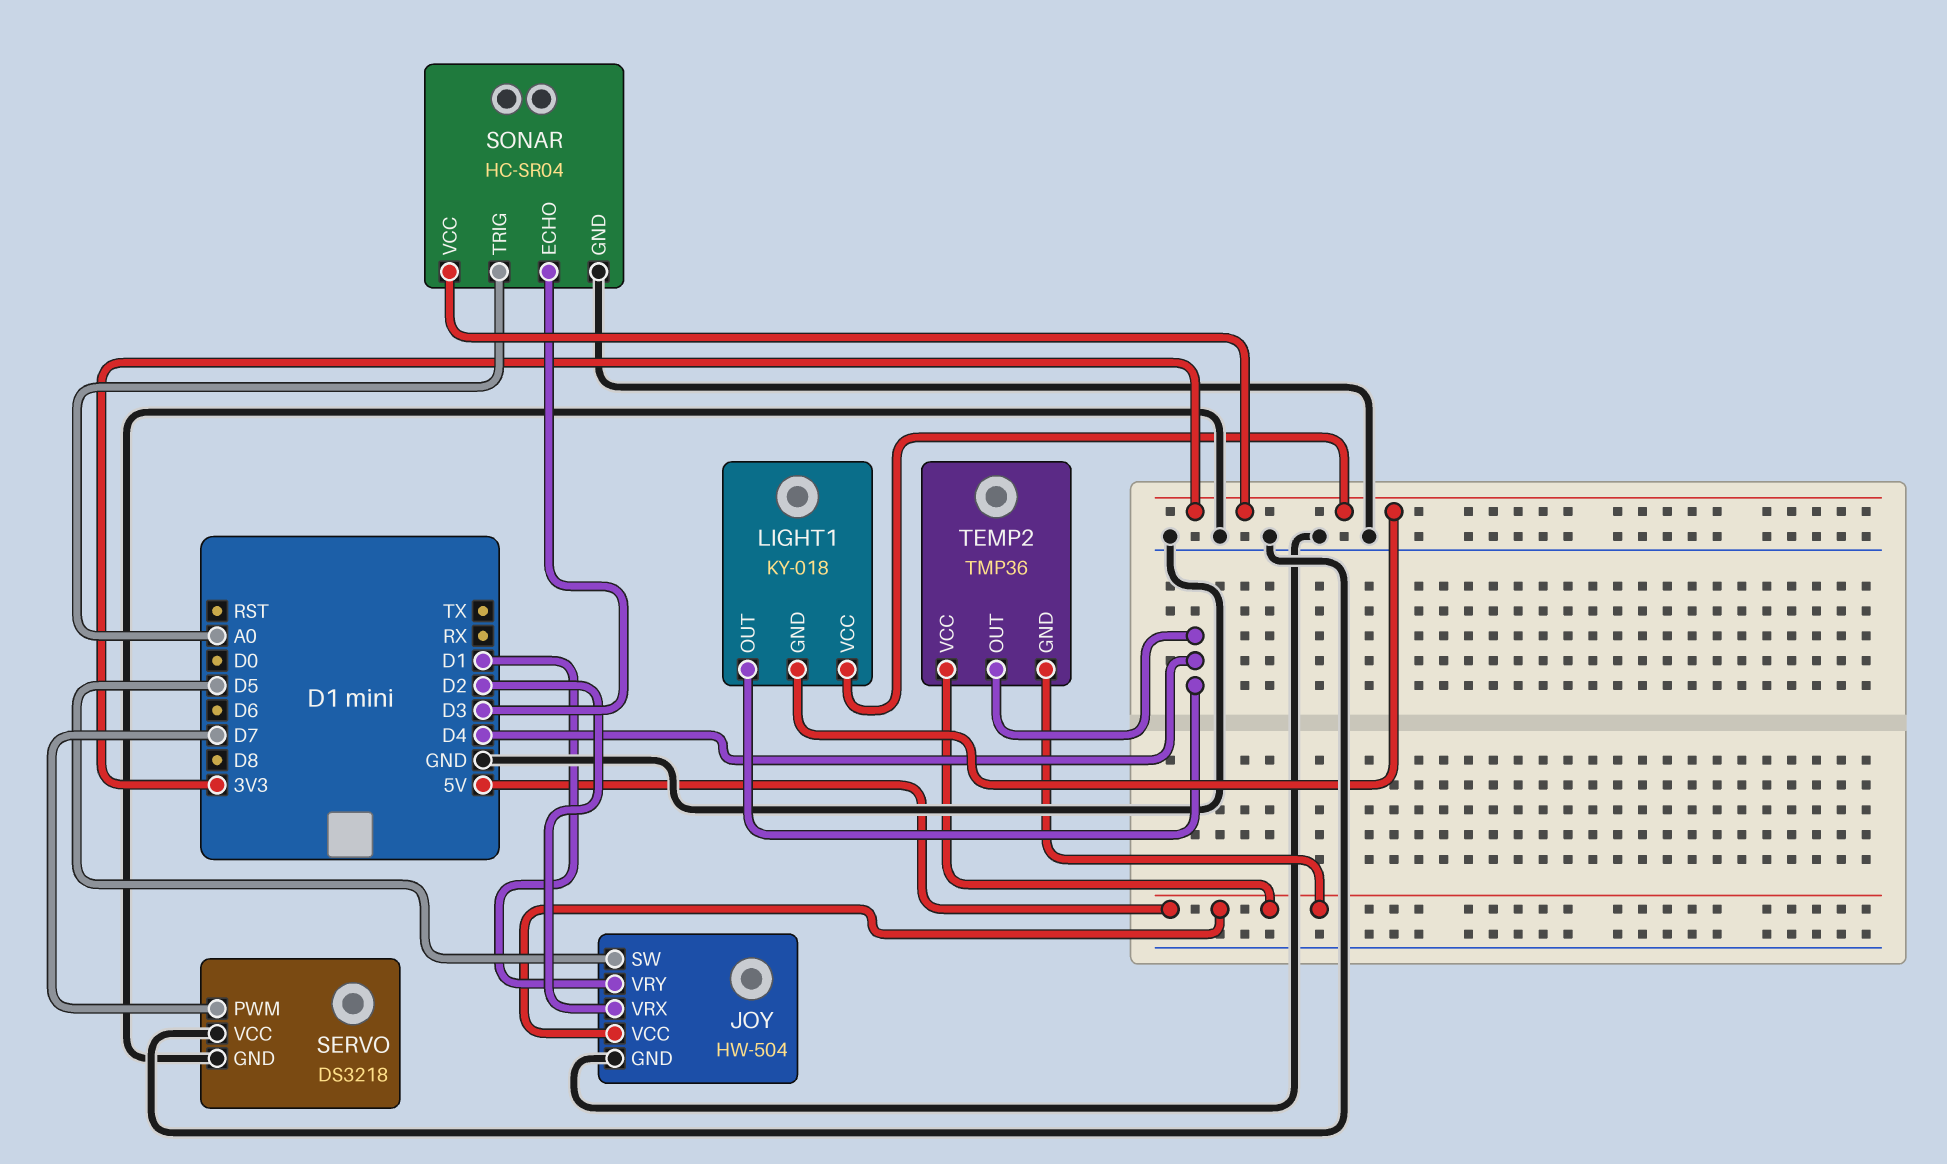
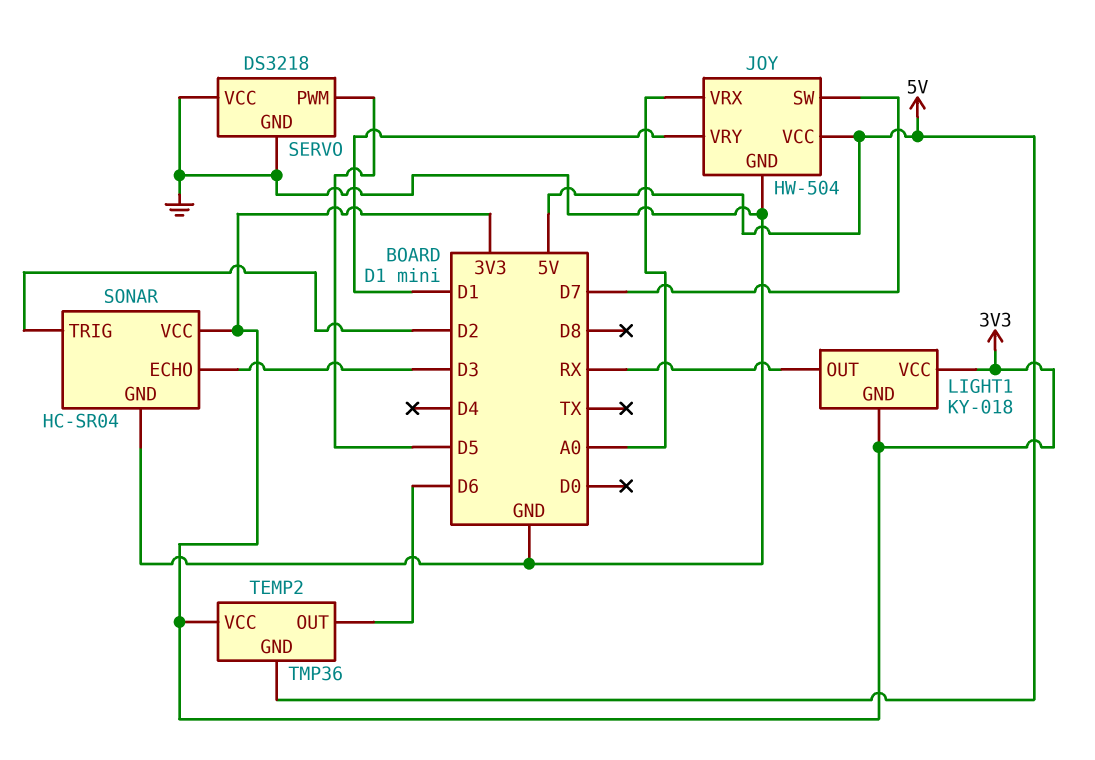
JOY pin SW: D5 -> D7
JOY pin VRX: D2 -> A0
LIGHT1 pin OUT: D4 -> RX
SERVO pin PWM: D7 -> D5
SONAR pin TRIG: A0 -> D2
TEMP2 pin OUT: D4 -> D6
TEMP2 pin VCC: 5V -> 3V3

